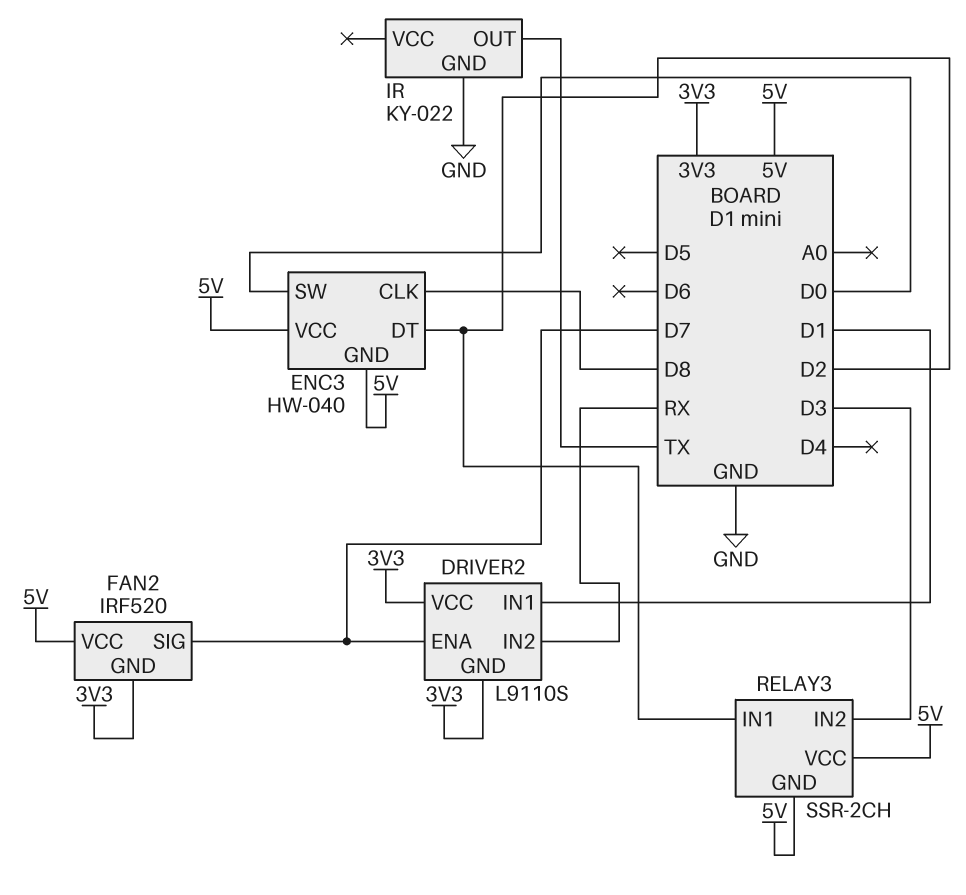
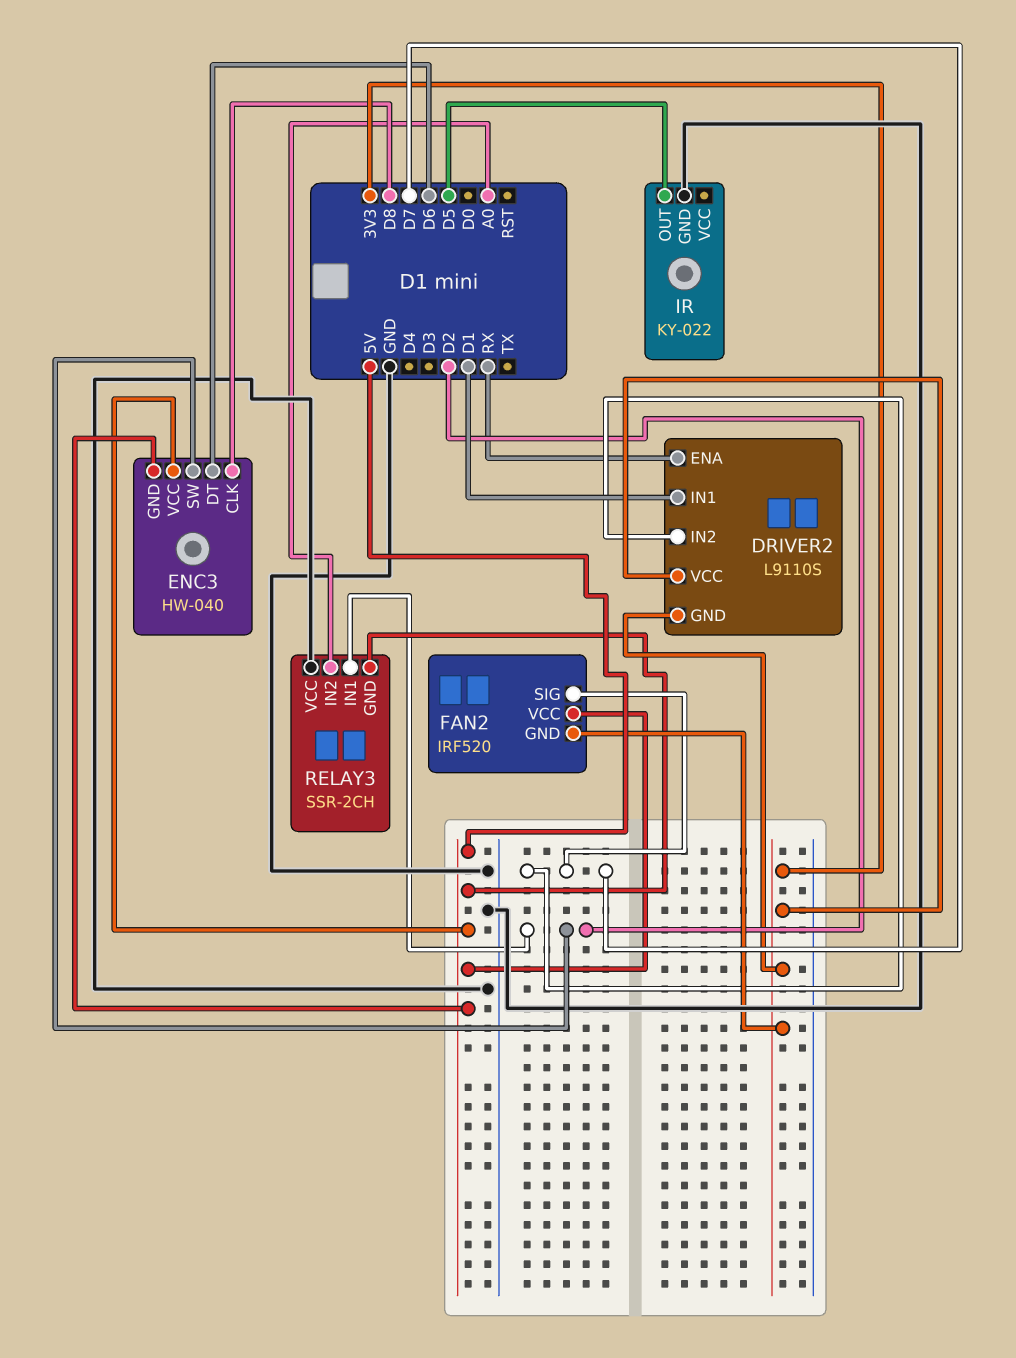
DRIVER2 pin ENA: D7 -> RX
DRIVER2 pin IN2: RX -> D7
ENC3 pin DT: D2 -> D6
ENC3 pin SW: D0 -> D2
IR pin OUT: TX -> D5
RELAY3 pin IN2: D3 -> A0
RELAY3 pin VCC: 5V -> GND

